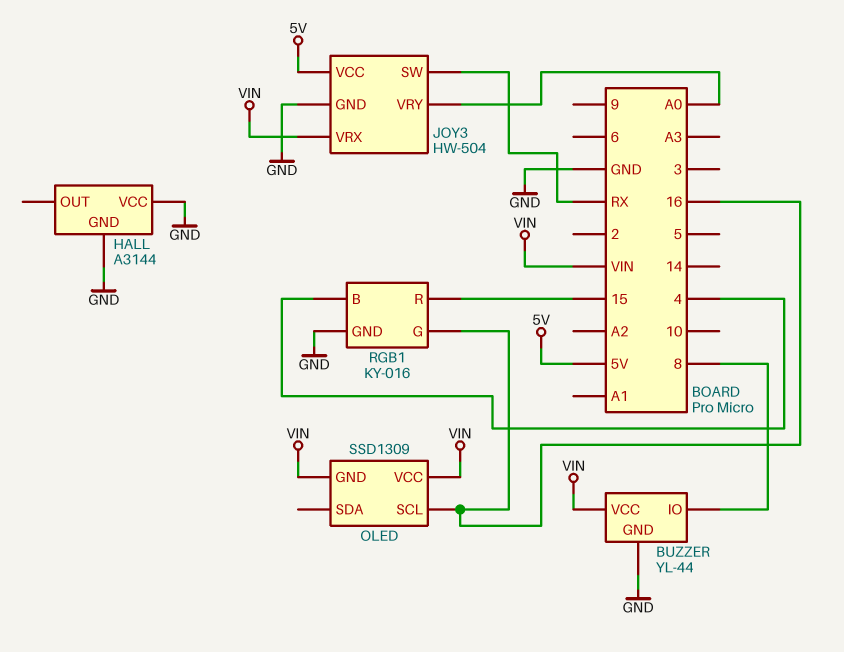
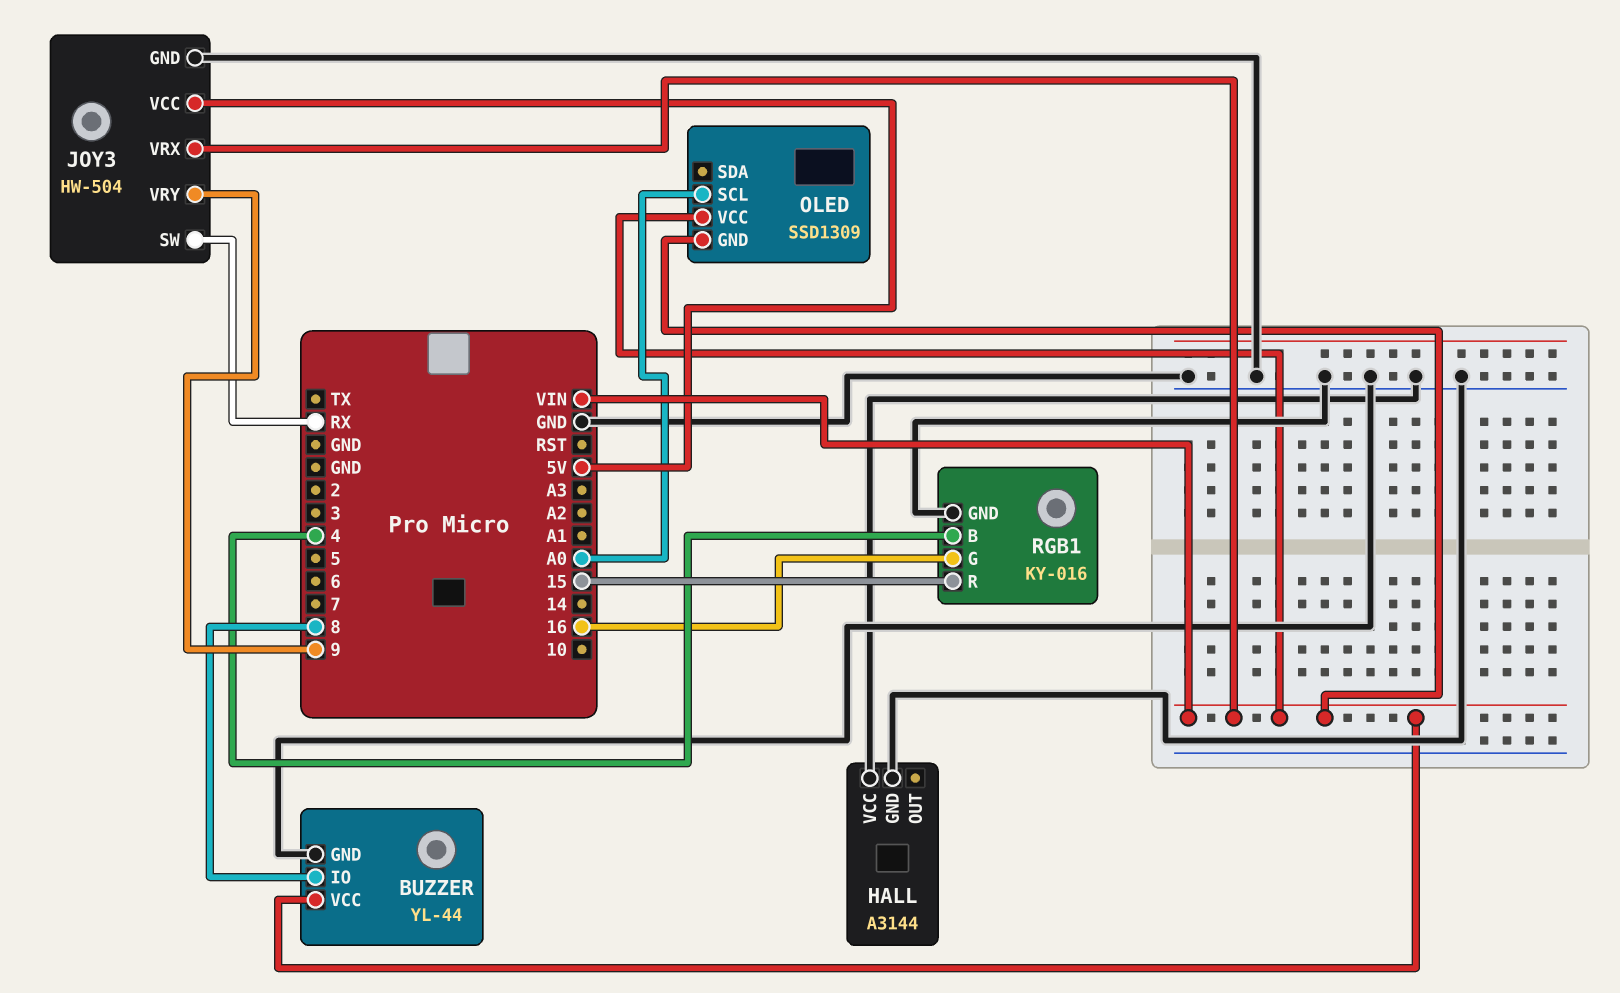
JOY3 pin VRY: A0 -> 9
OLED pin SCL: 16 -> A0

